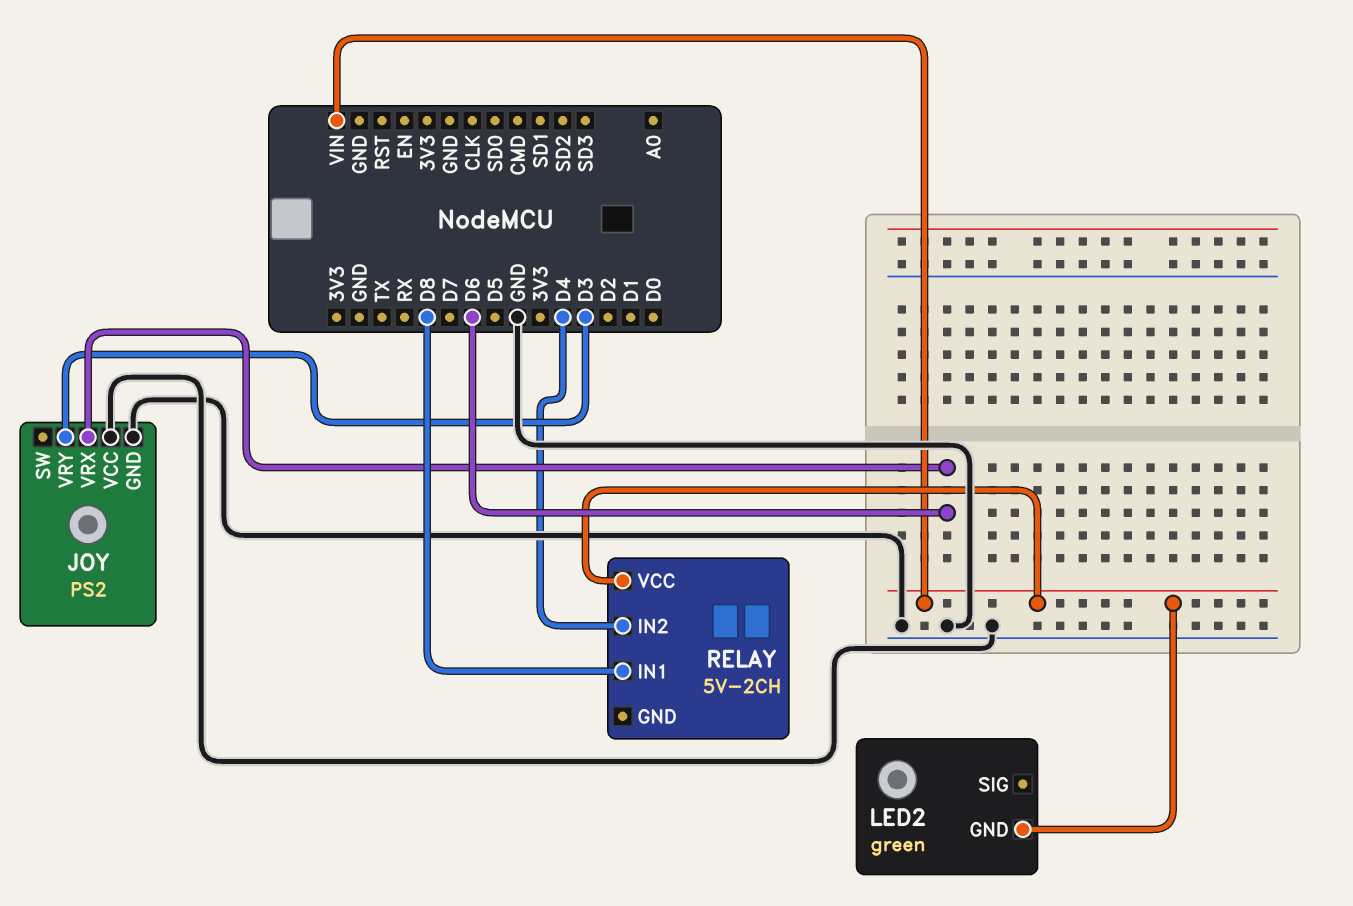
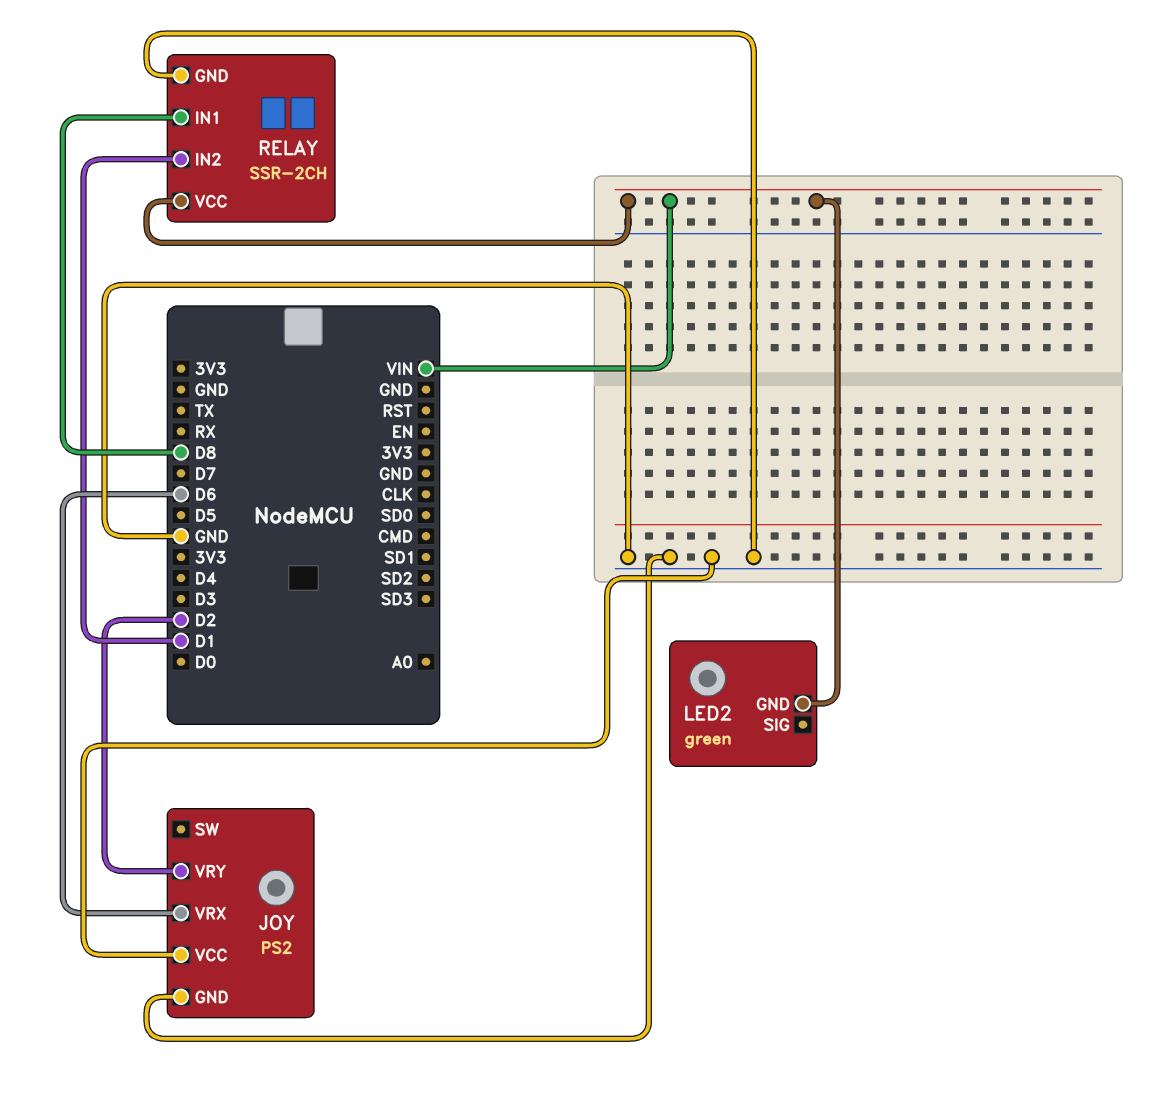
JOY pin VRY: D3 -> D2
RELAY: 5V-2CH -> SSR-2CH
RELAY pin GND: none -> GND
RELAY pin IN2: D4 -> D1

